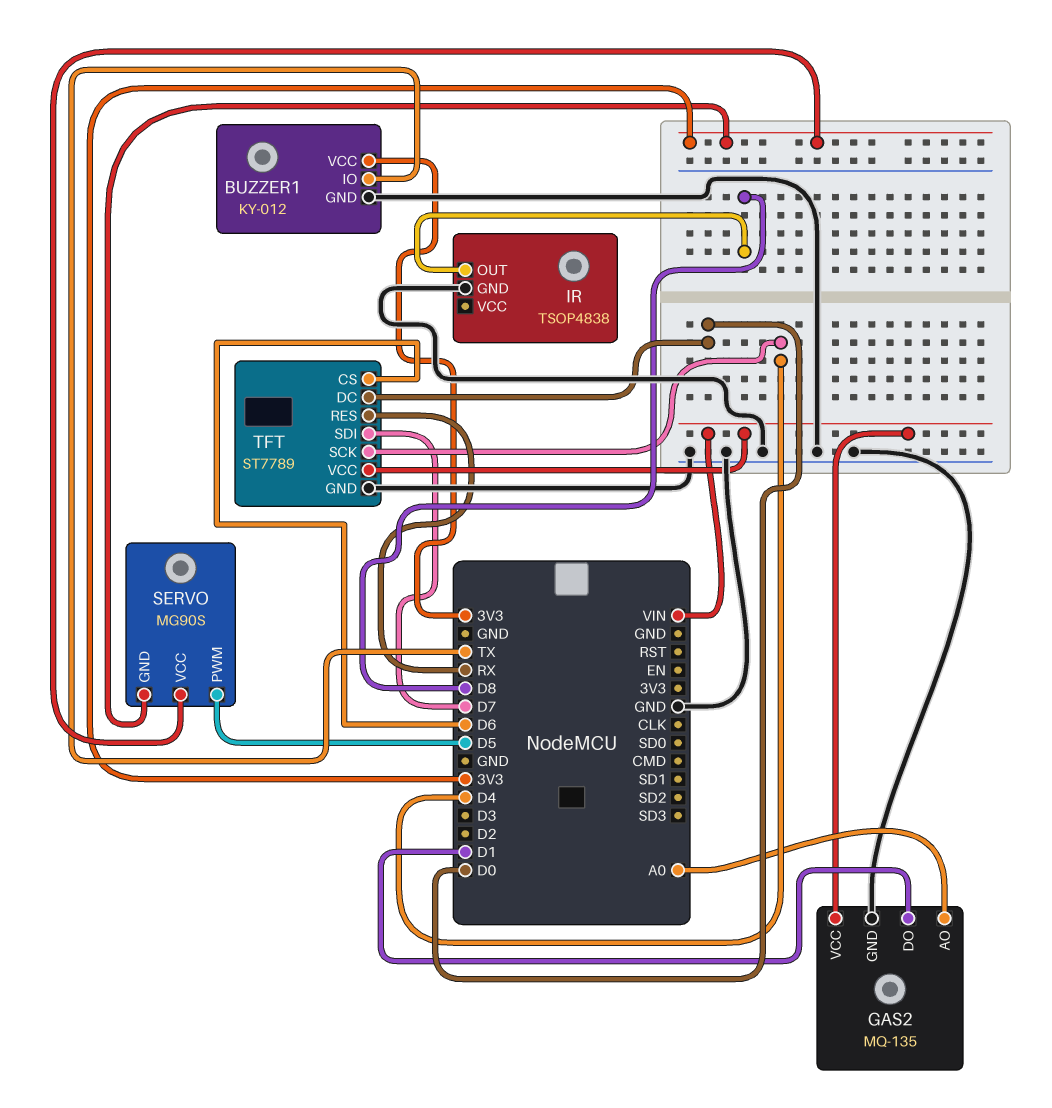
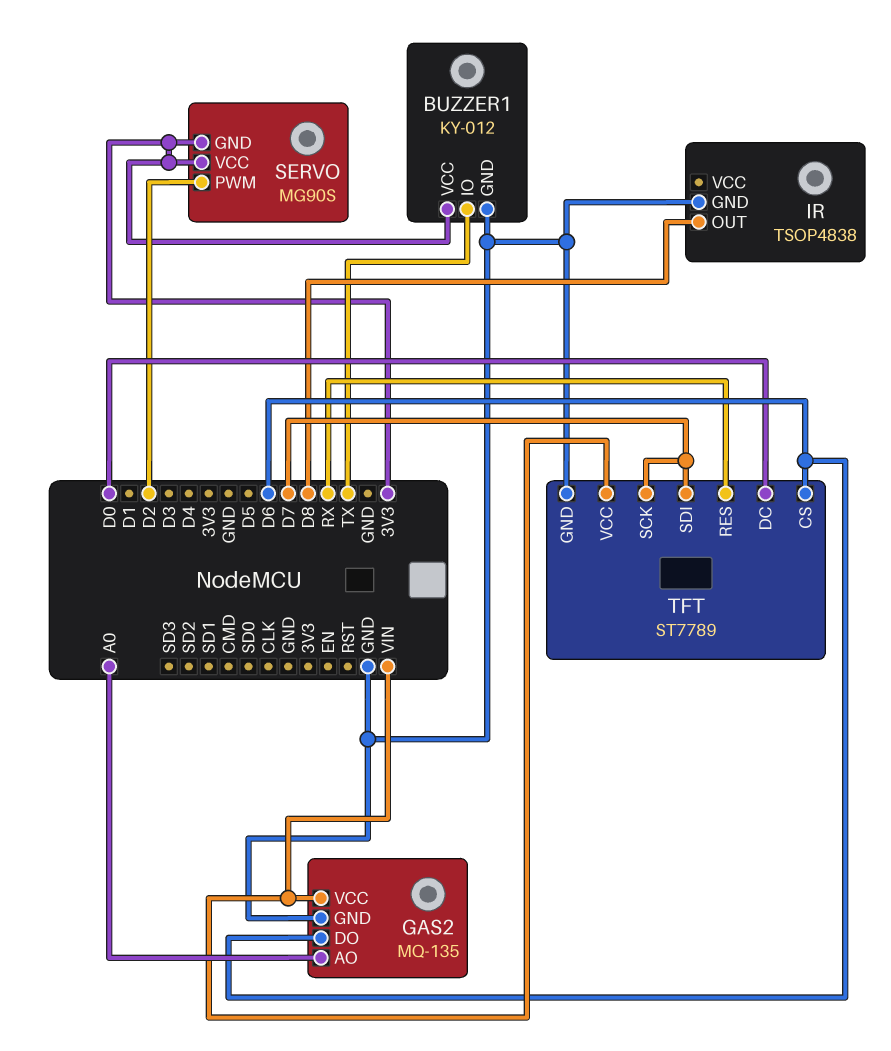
GAS2 pin DO: D1 -> D6
SERVO pin PWM: D5 -> D2
TFT pin SCK: D4 -> D7

